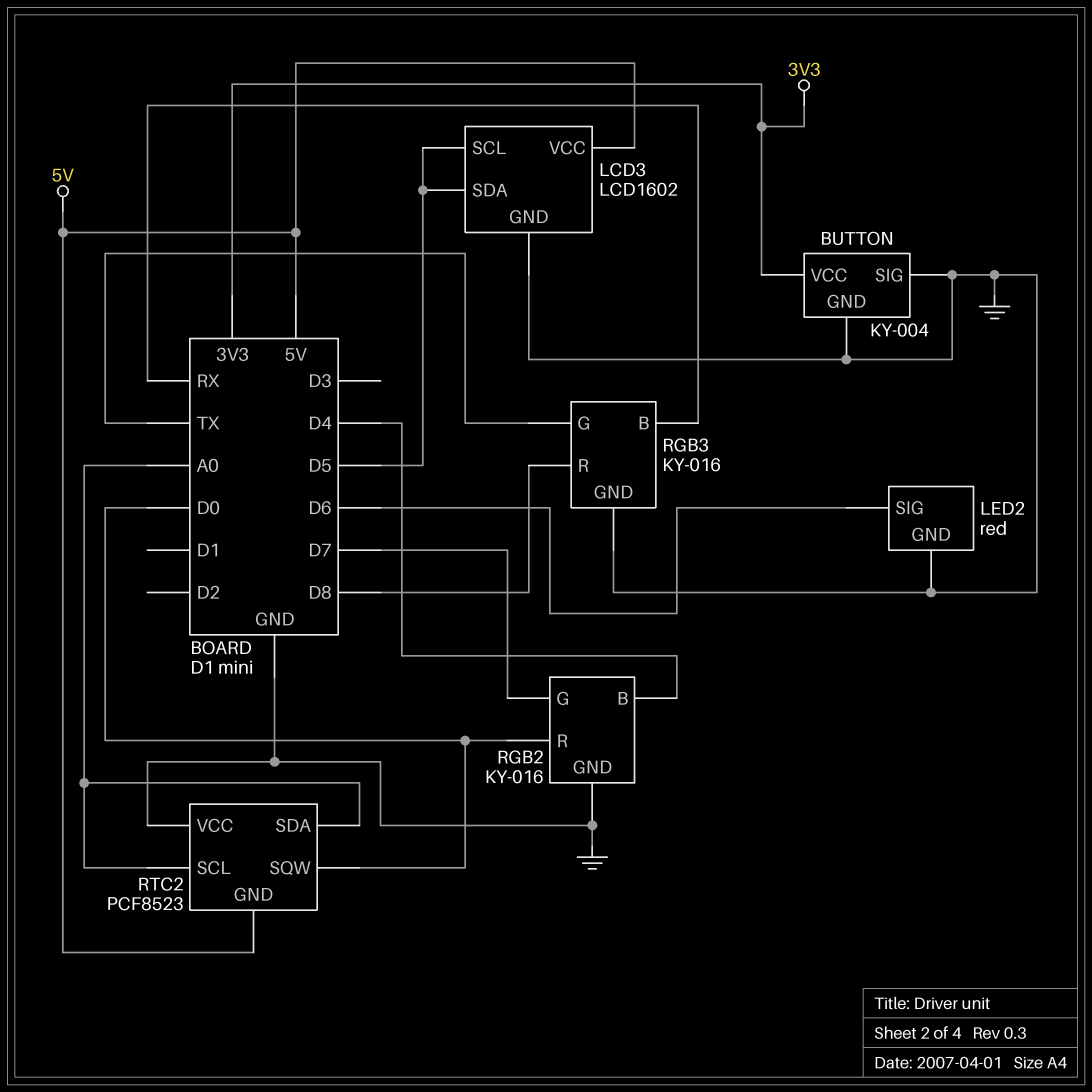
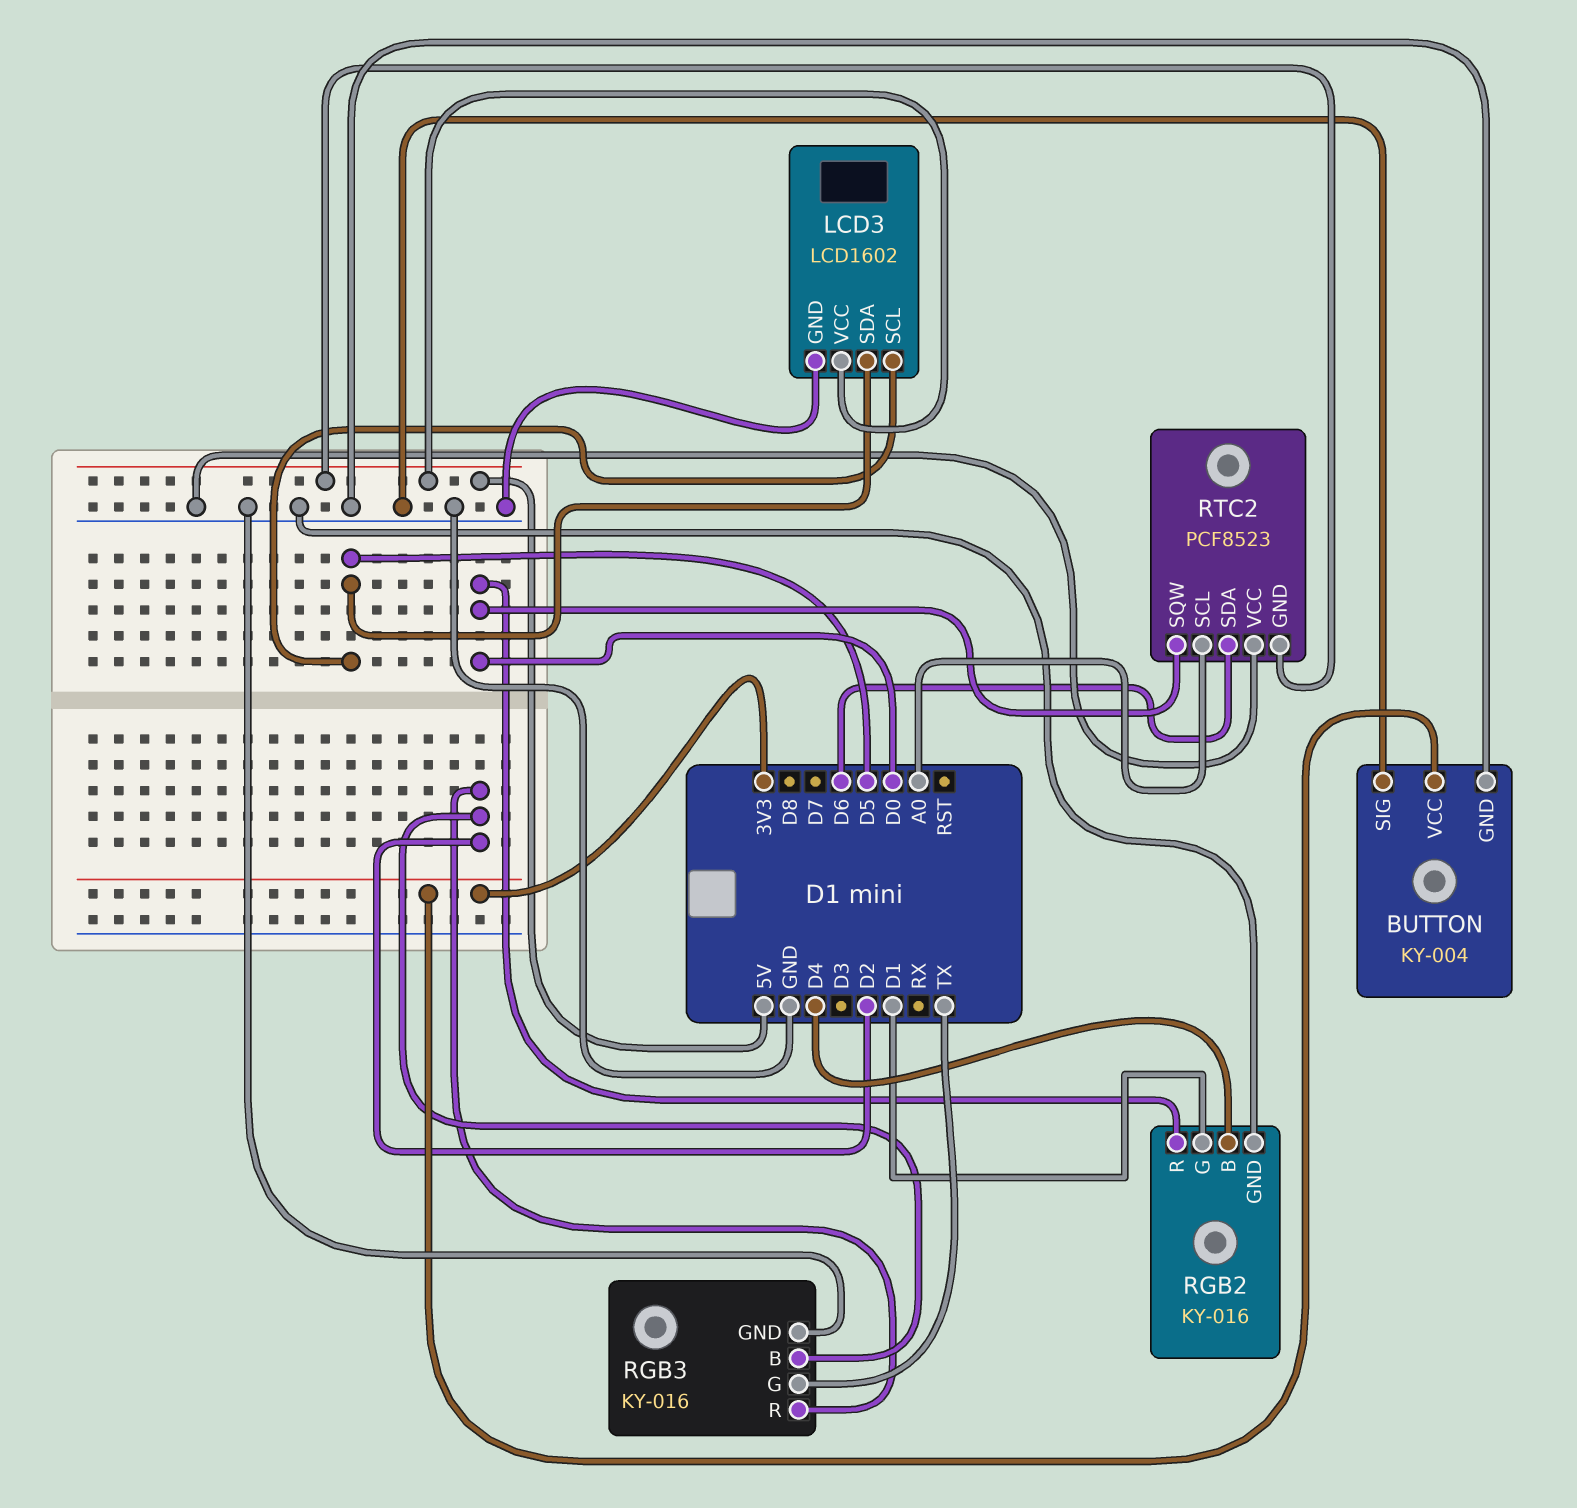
LED2: red -> none
LED2 pin GND: GND -> none
LED2 pin SIG: D6 -> none
RGB2 pin G: D7 -> D1
RGB3 pin B: RX -> D2
RGB3 pin R: D8 -> D2
RTC2 pin SDA: A0 -> D6

